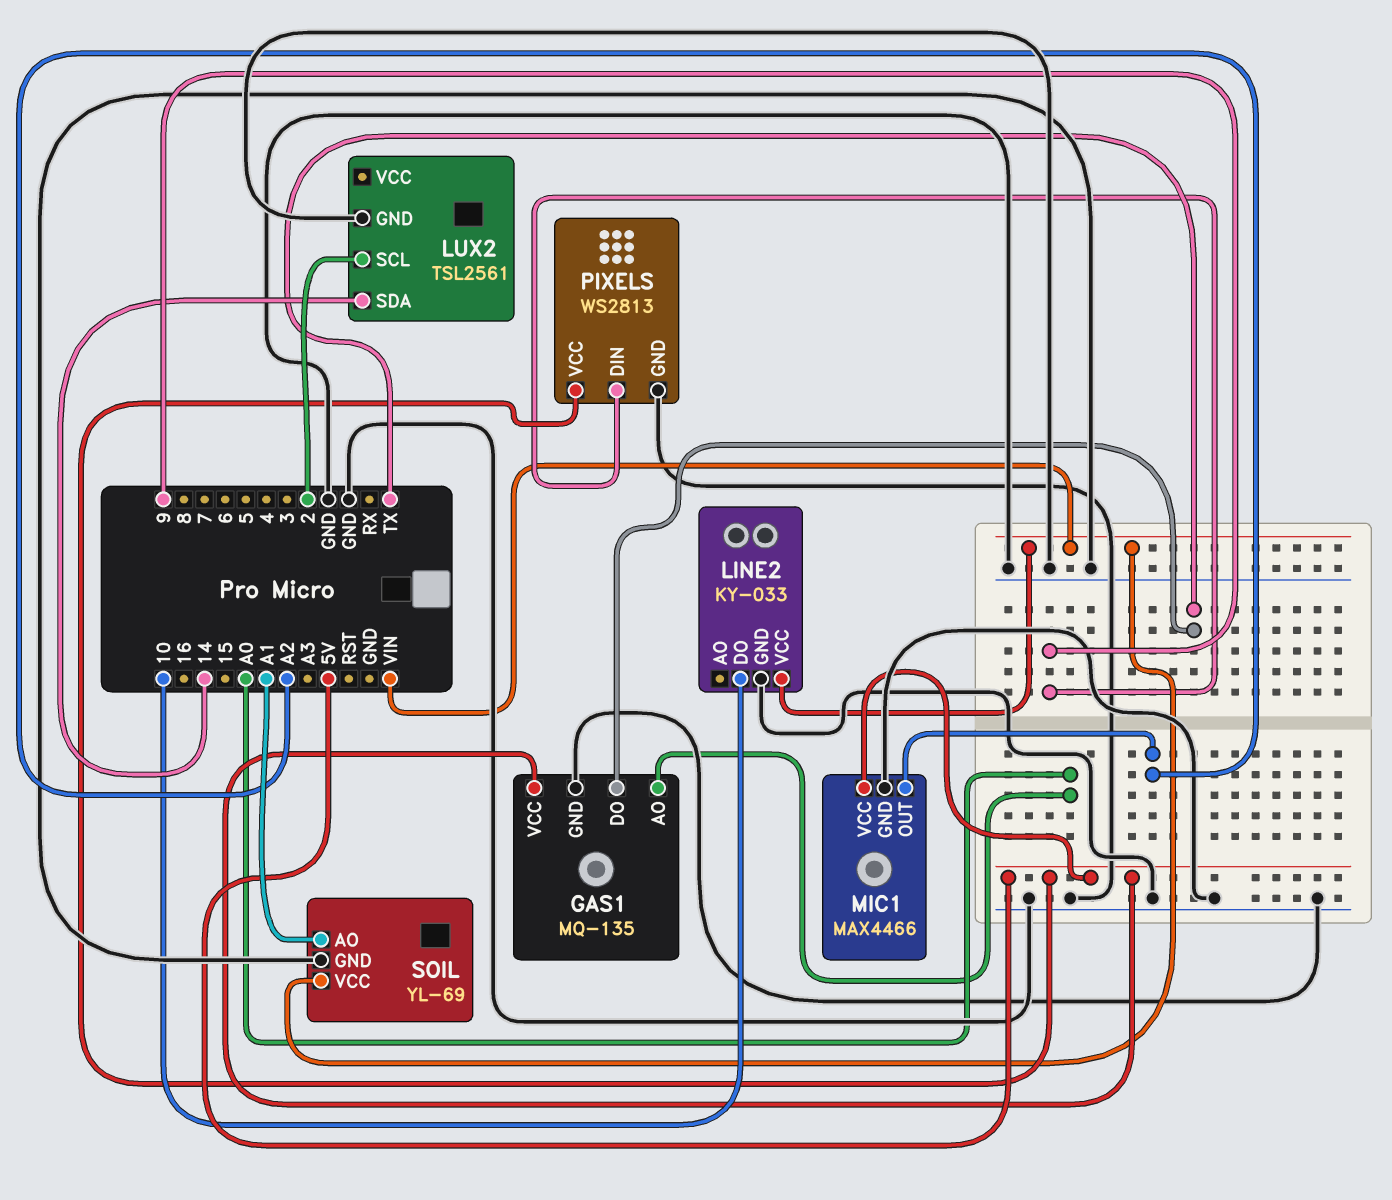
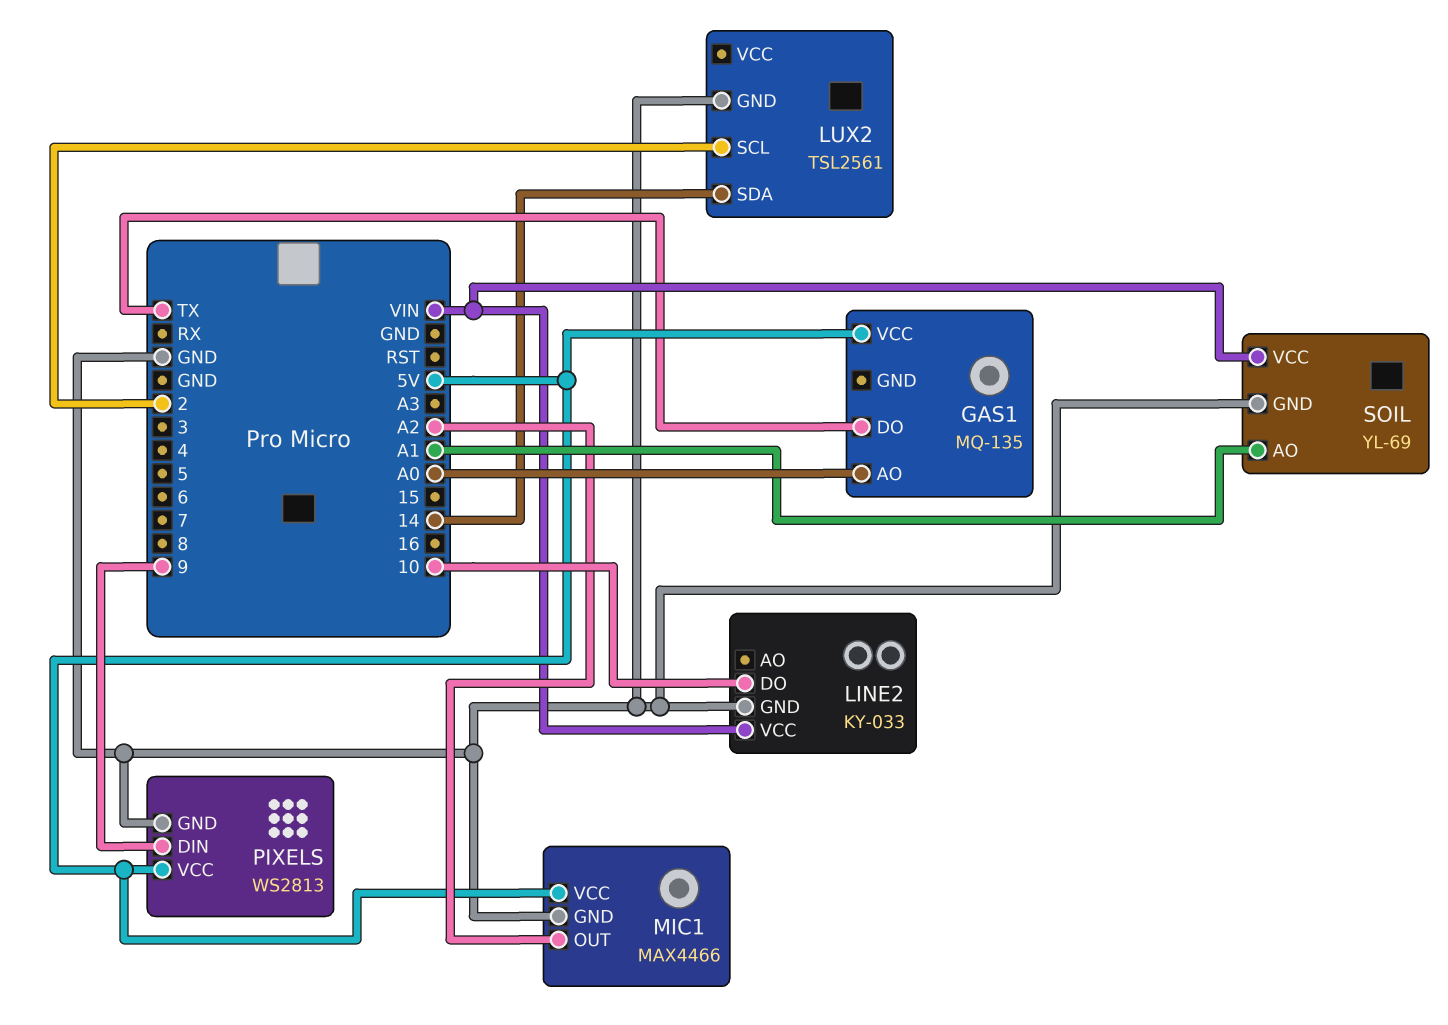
GAS1 pin GND: GND -> none

